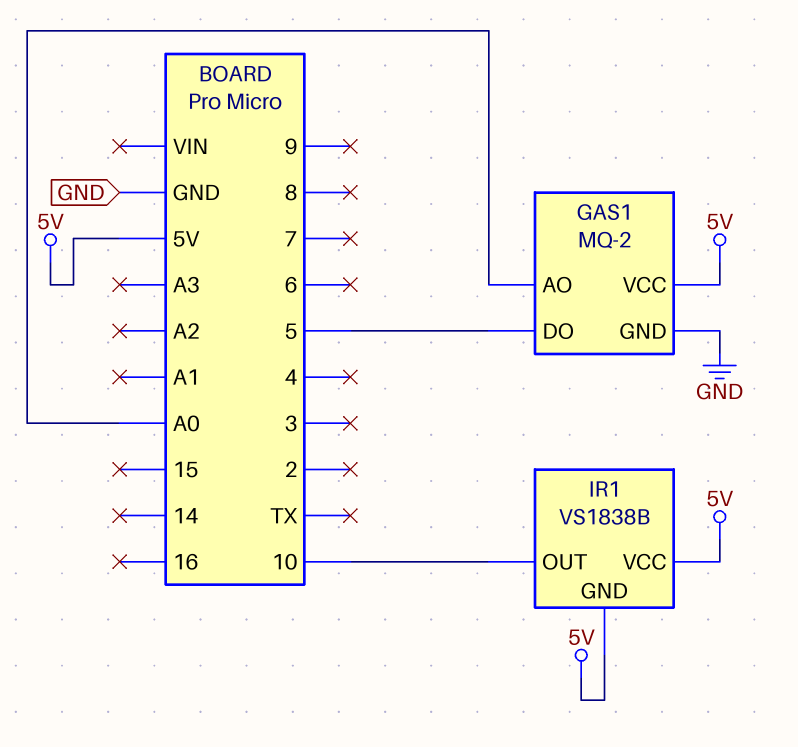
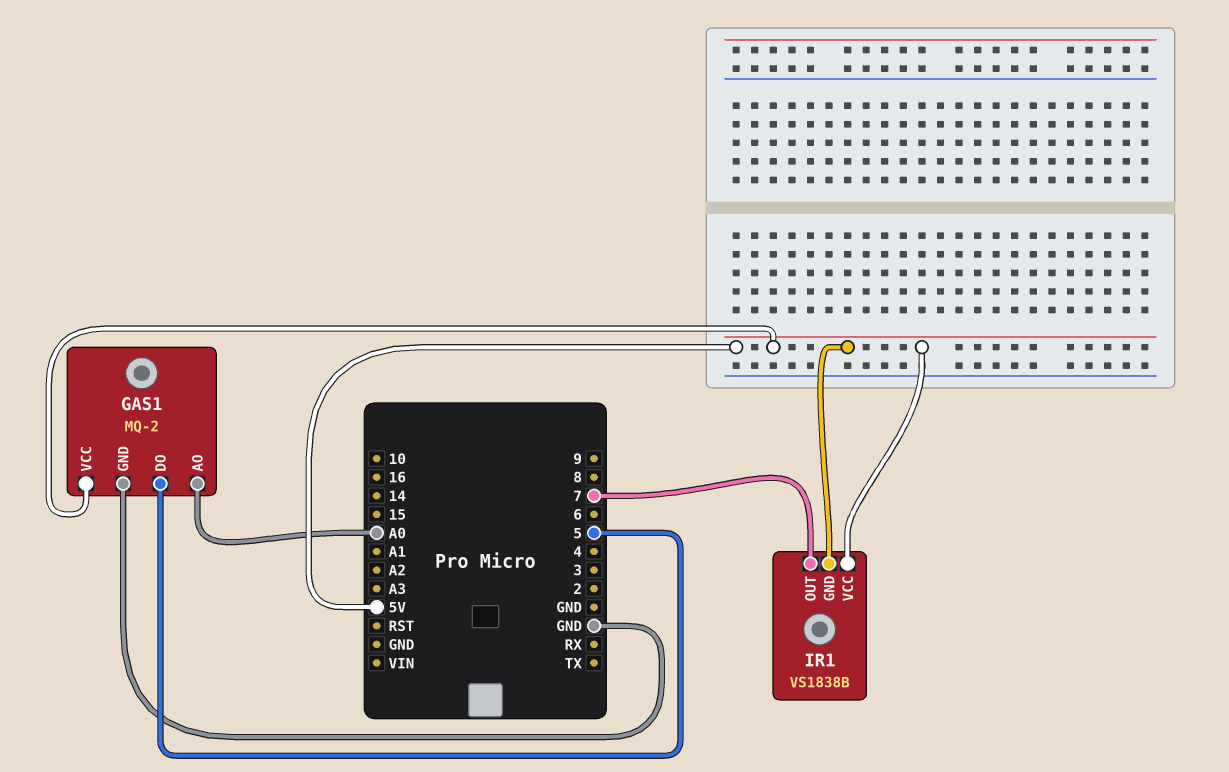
IR1 pin OUT: 10 -> 7

